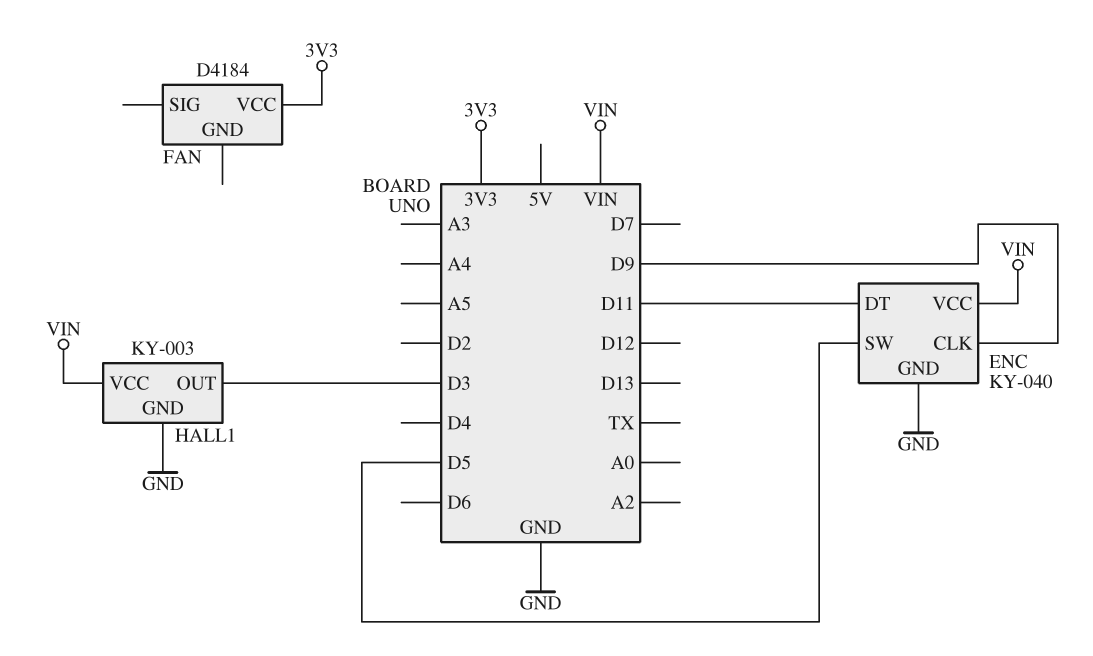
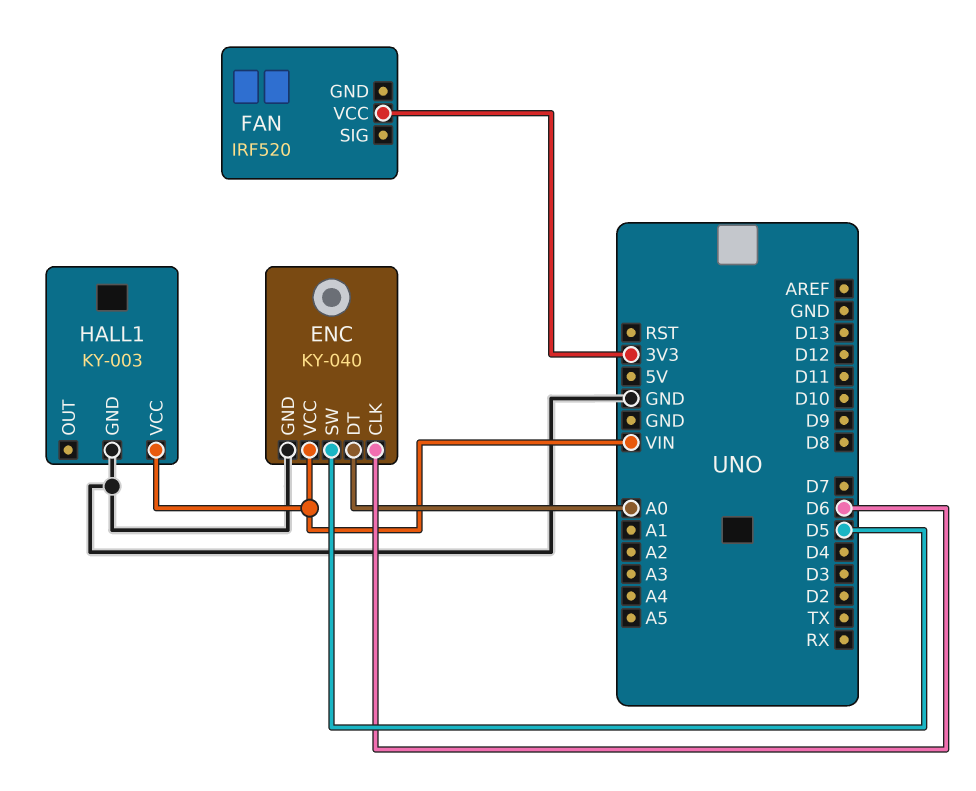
ENC pin CLK: D9 -> D6
ENC pin DT: D11 -> A0
FAN: D4184 -> IRF520
HALL1 pin OUT: D3 -> none

